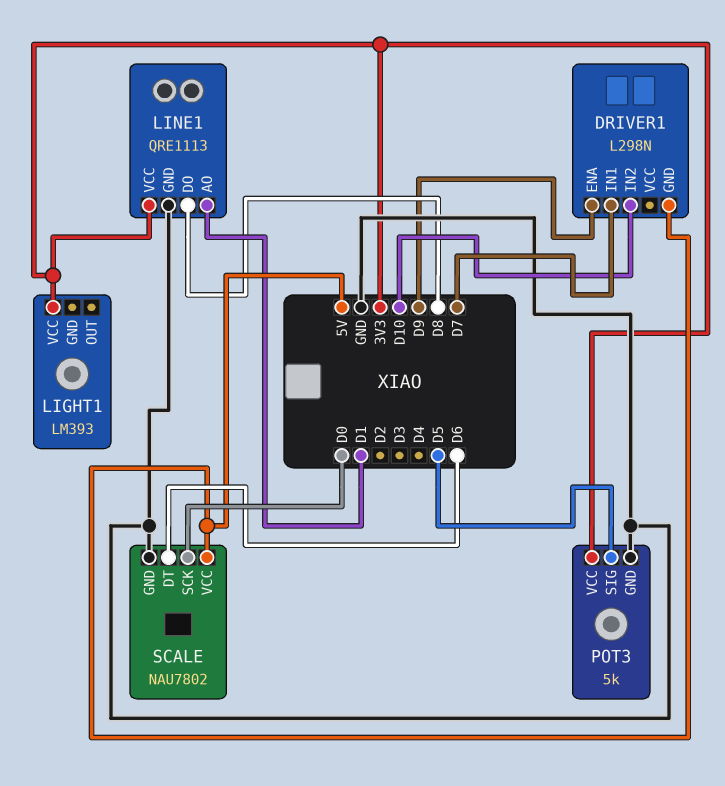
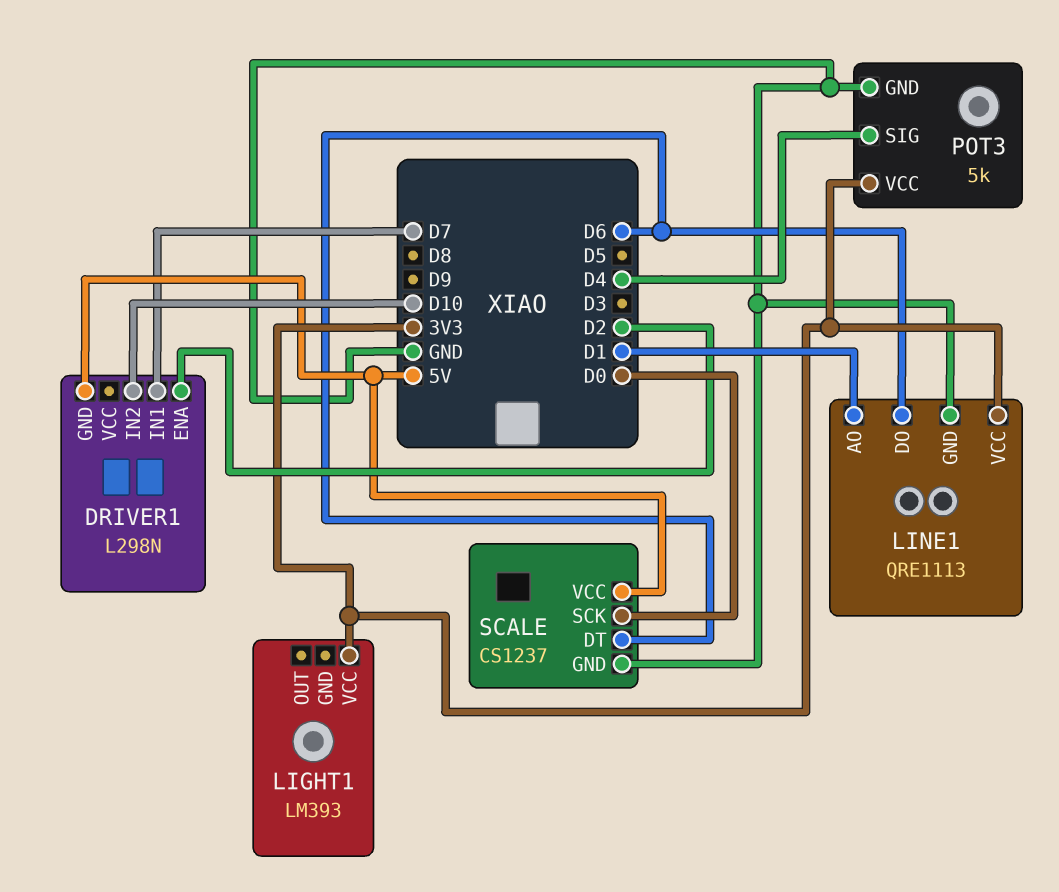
DRIVER1 pin ENA: D9 -> D2
LINE1 pin DO: D8 -> D6
POT3 pin SIG: D5 -> D4
SCALE: NAU7802 -> CS1237

